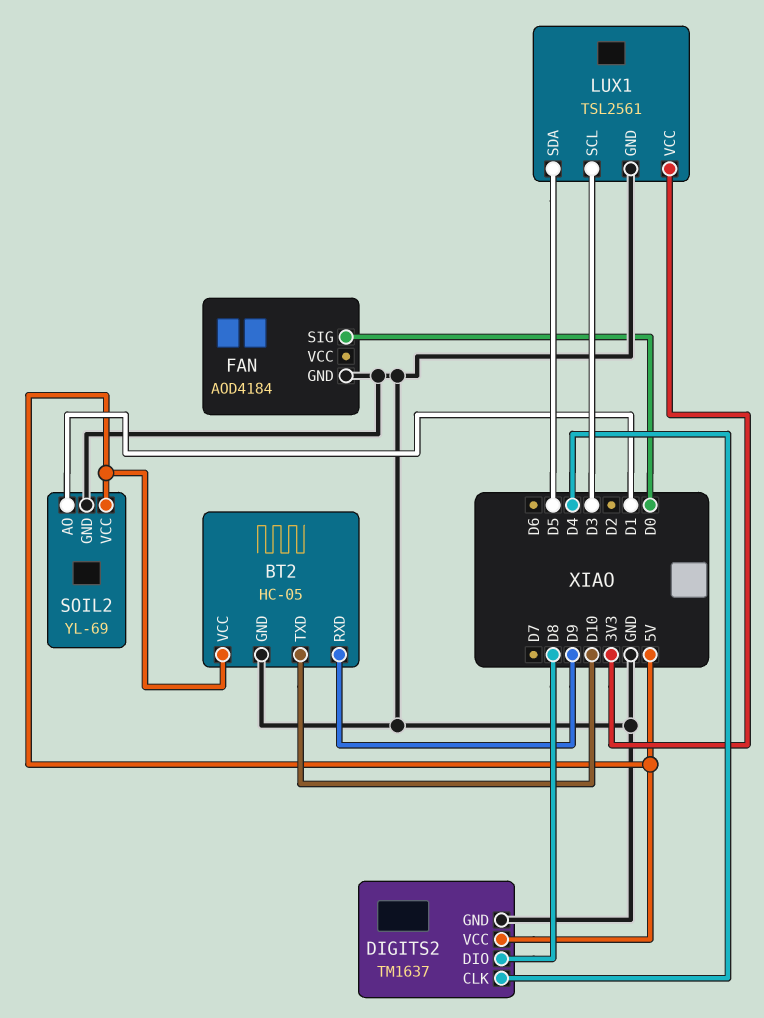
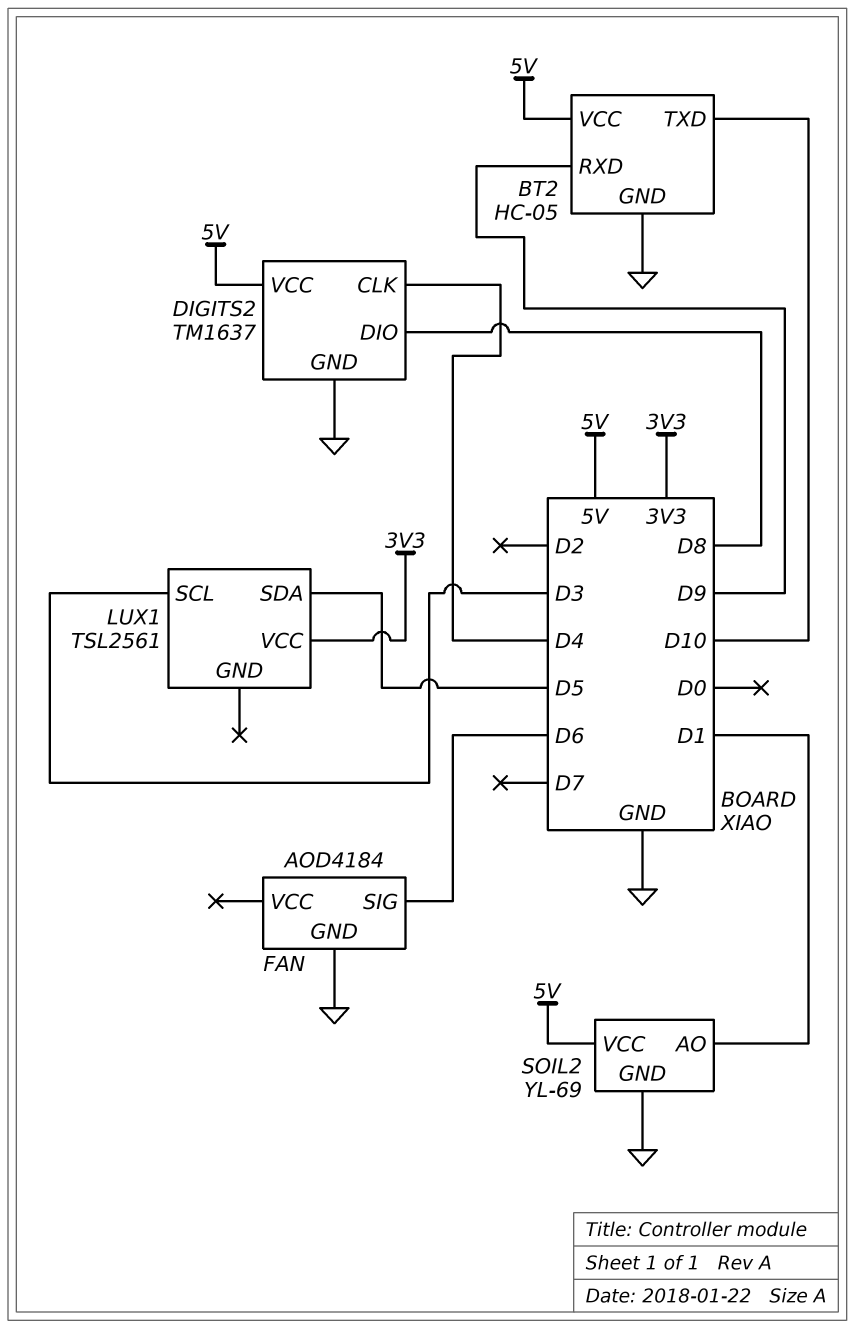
FAN pin SIG: D0 -> D6
LUX1 pin GND: GND -> none

